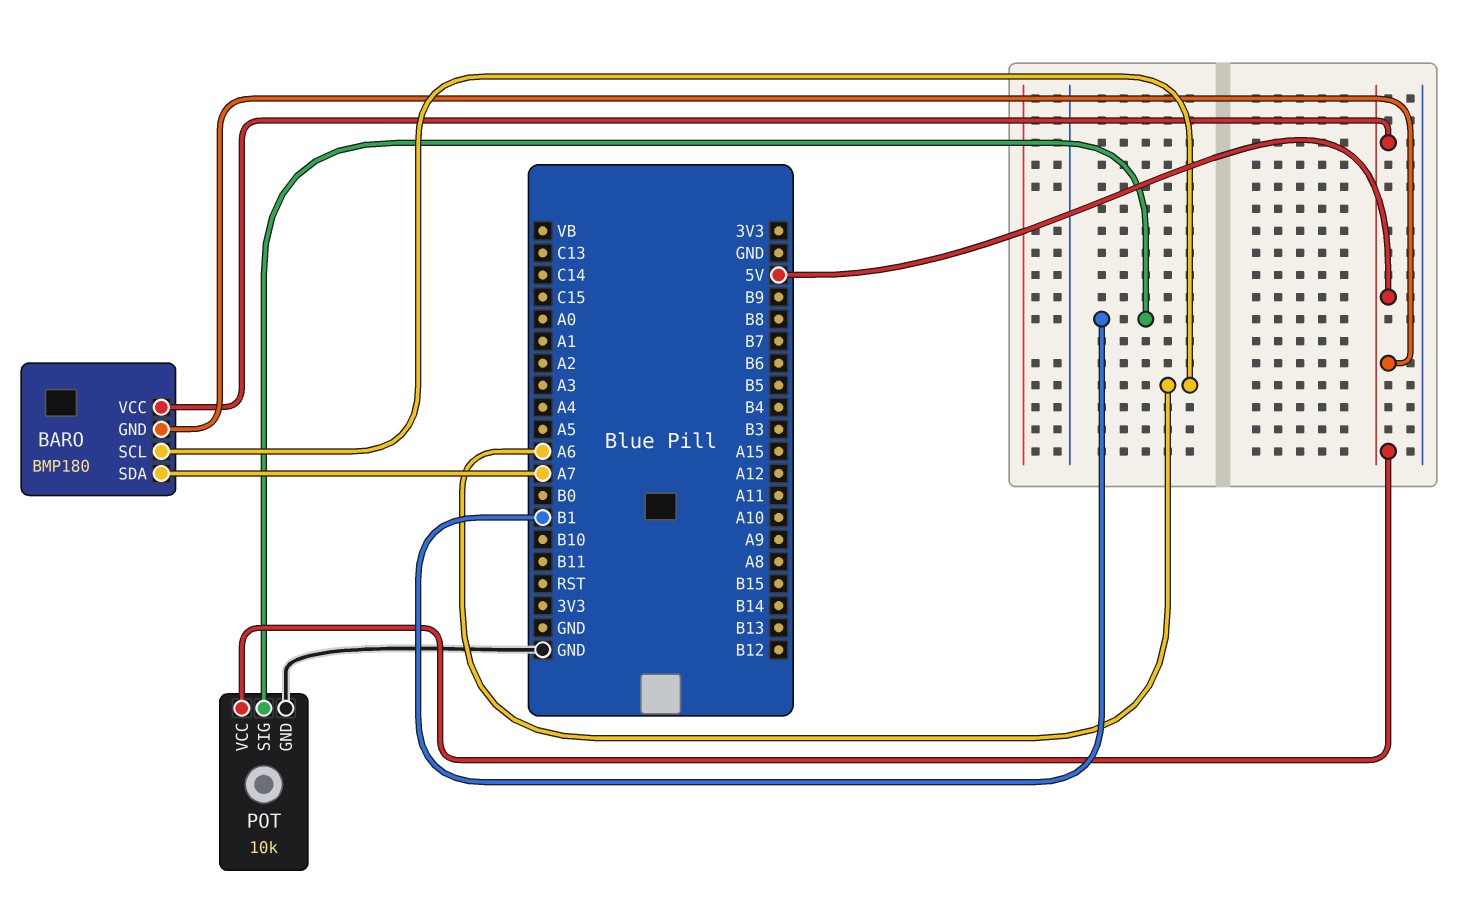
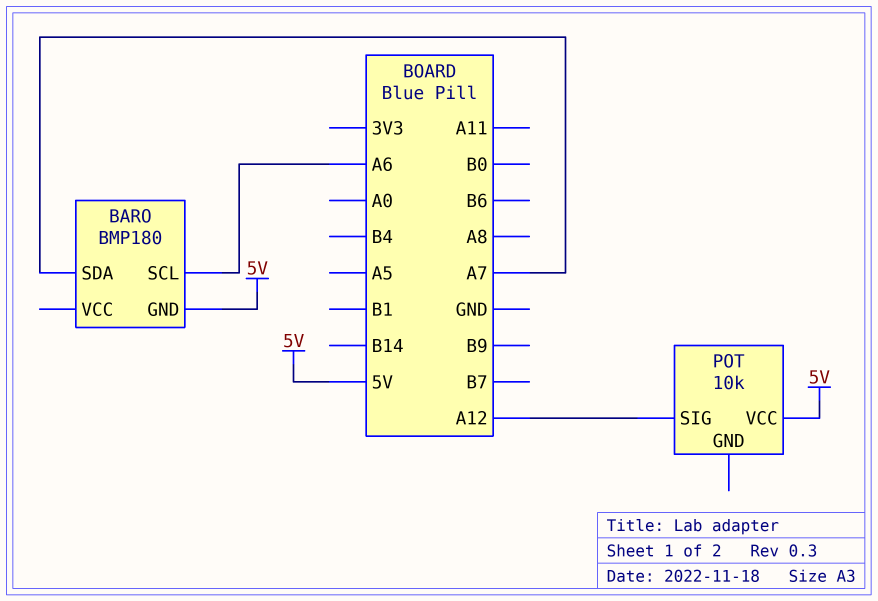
BARO pin VCC: 5V -> none
POT pin GND: GND -> none
POT pin SIG: B1 -> A12

